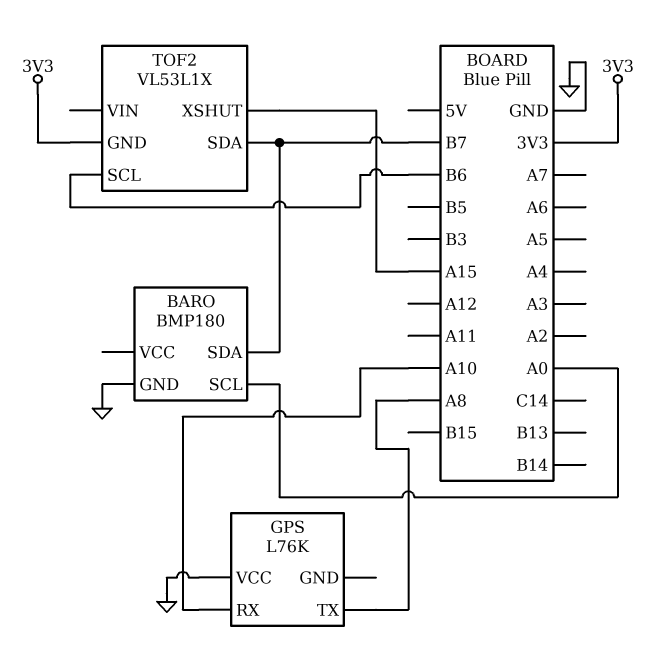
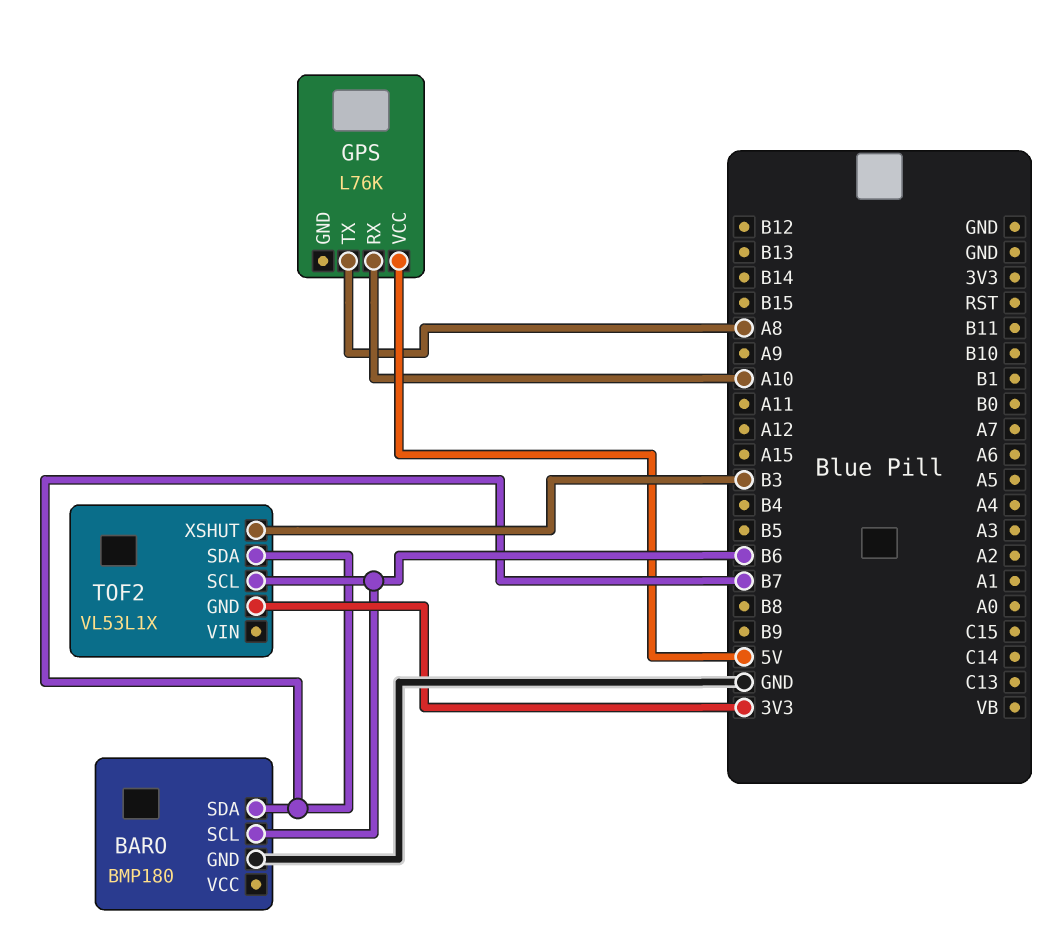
BARO pin SCL: A0 -> B6
GPS pin VCC: GND -> 5V
TOF2 pin XSHUT: A15 -> B3

